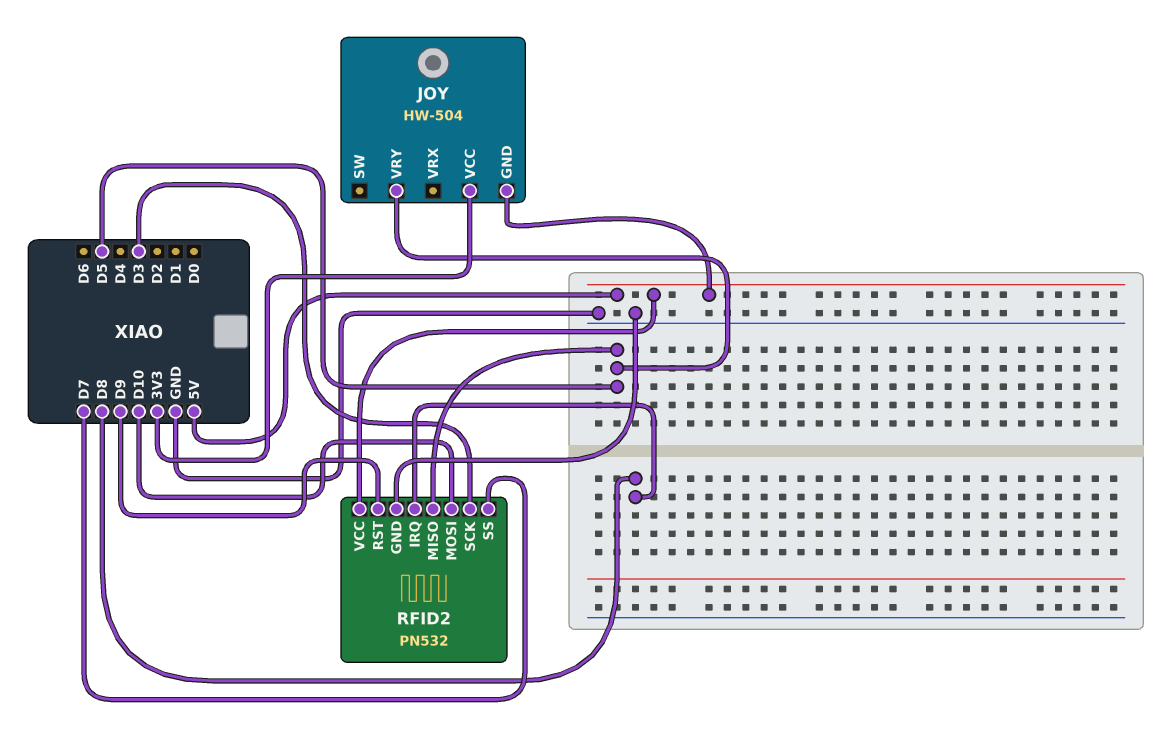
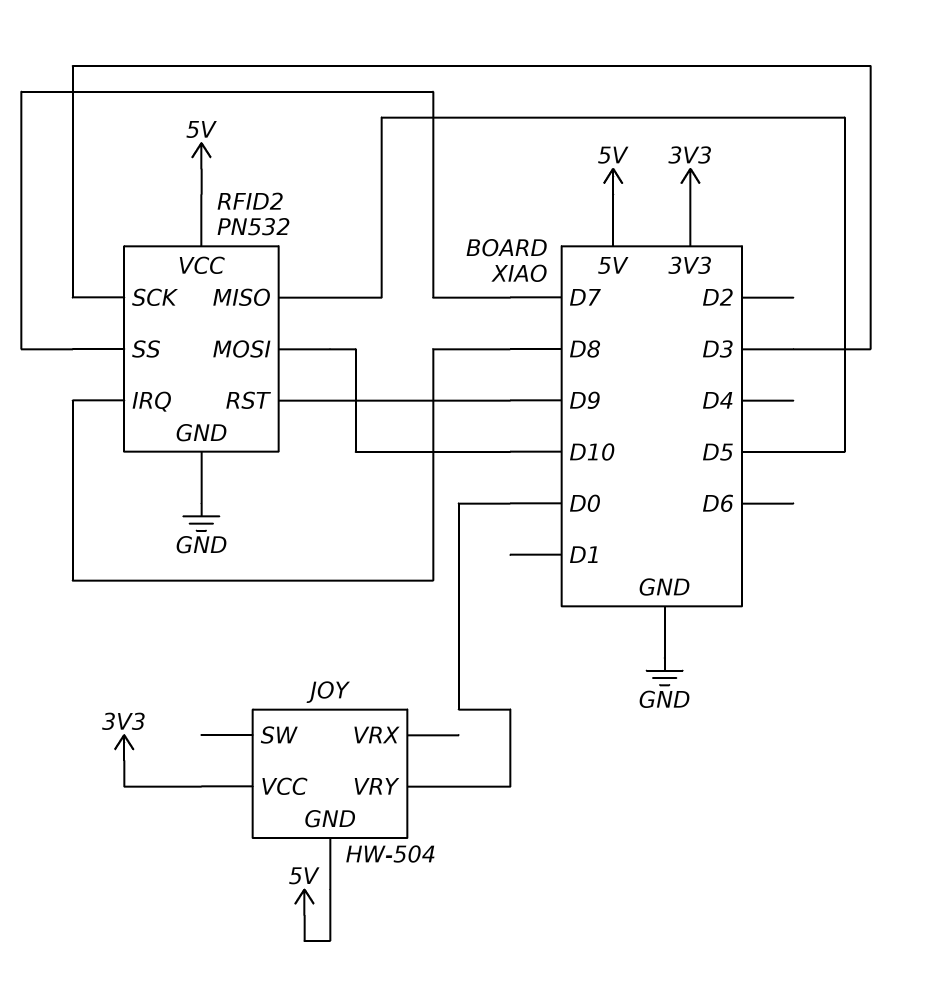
JOY pin VRY: D5 -> D0

